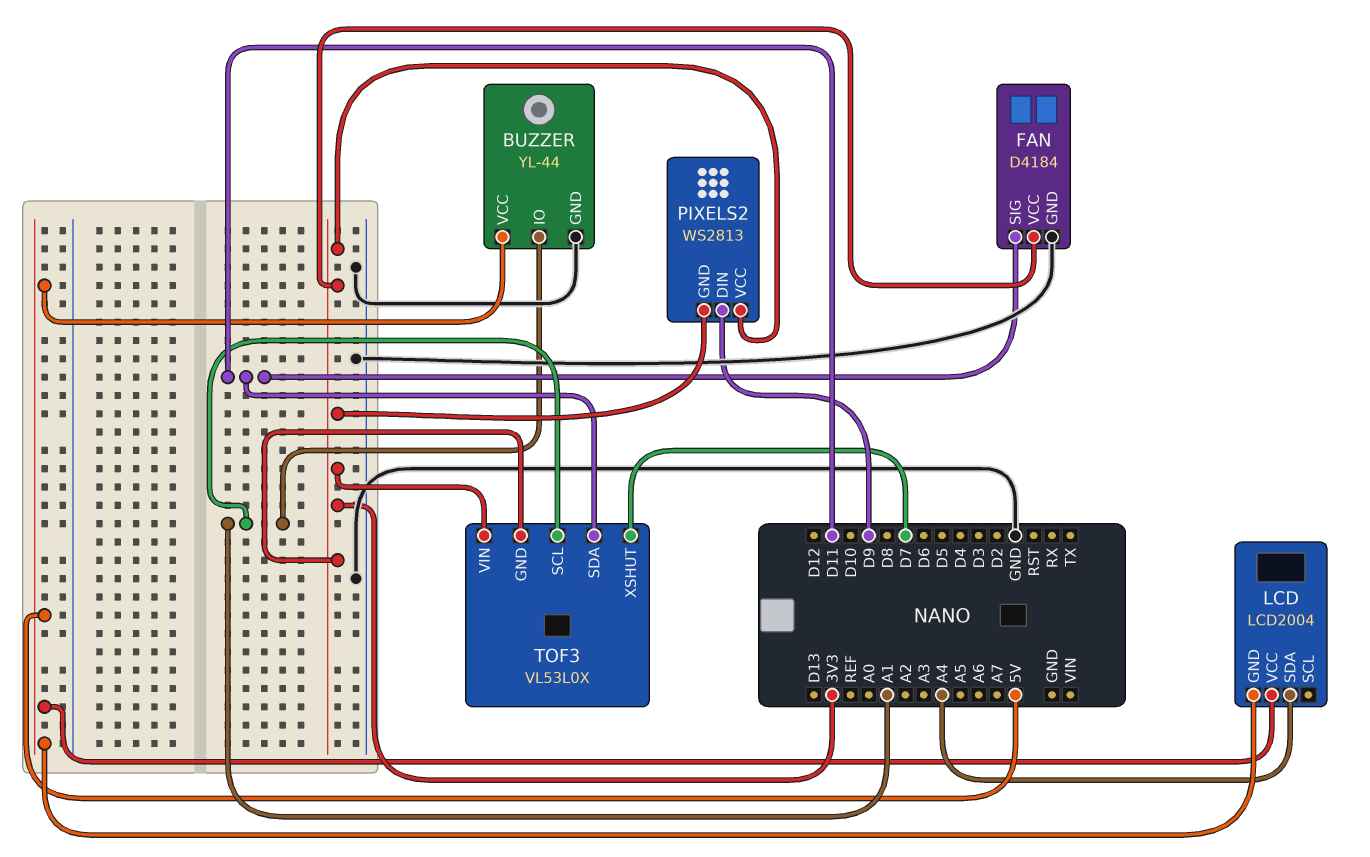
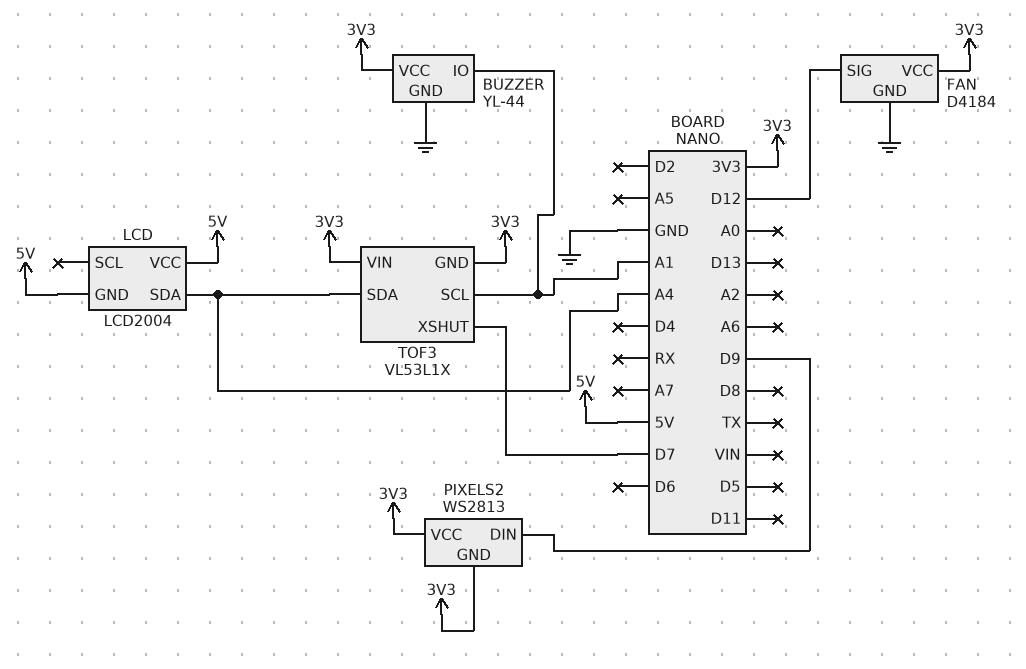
BUZZER pin VCC: 5V -> 3V3
FAN pin SIG: D11 -> D12
TOF3: VL53L0X -> VL53L1X
TOF3 pin SDA: D11 -> A4

